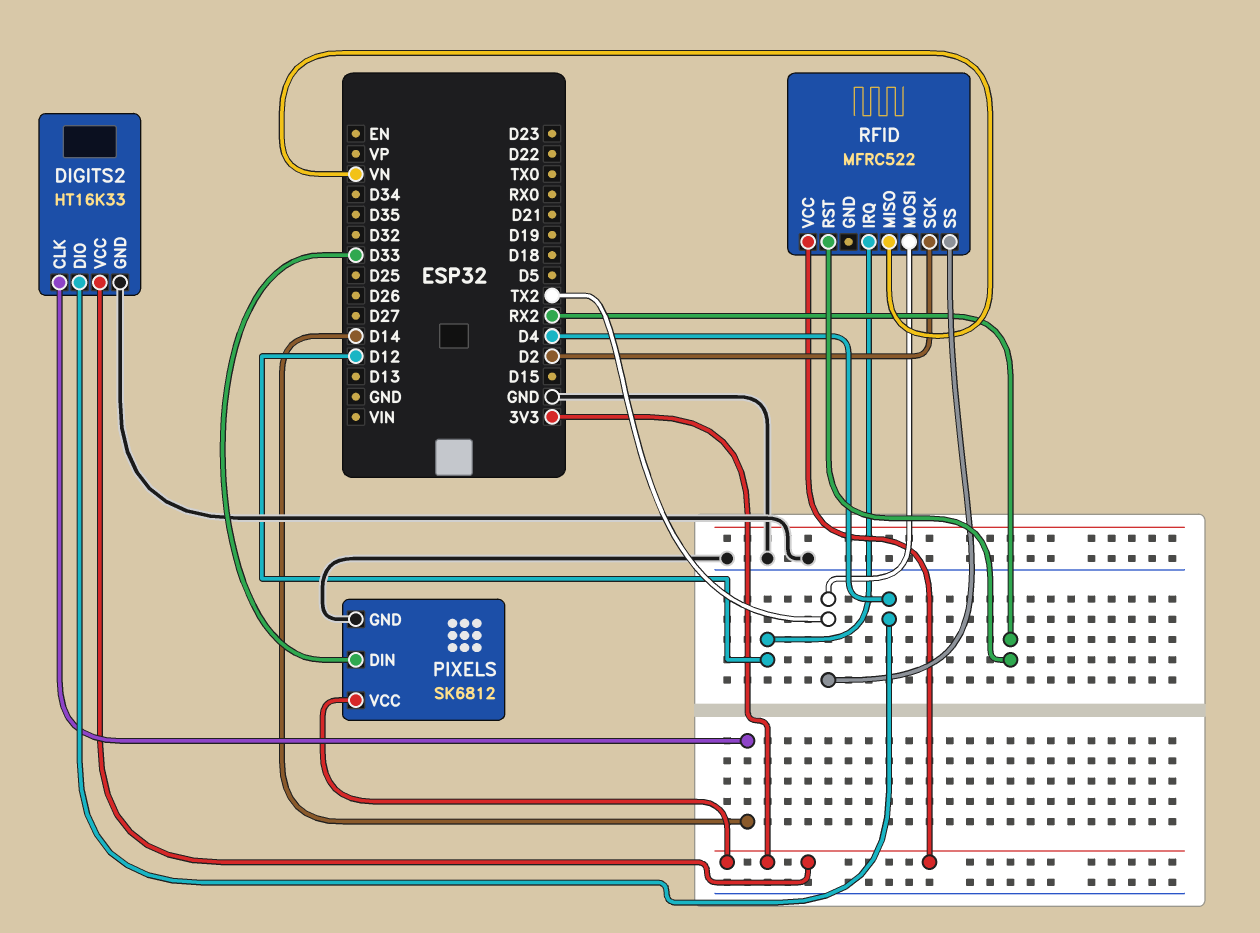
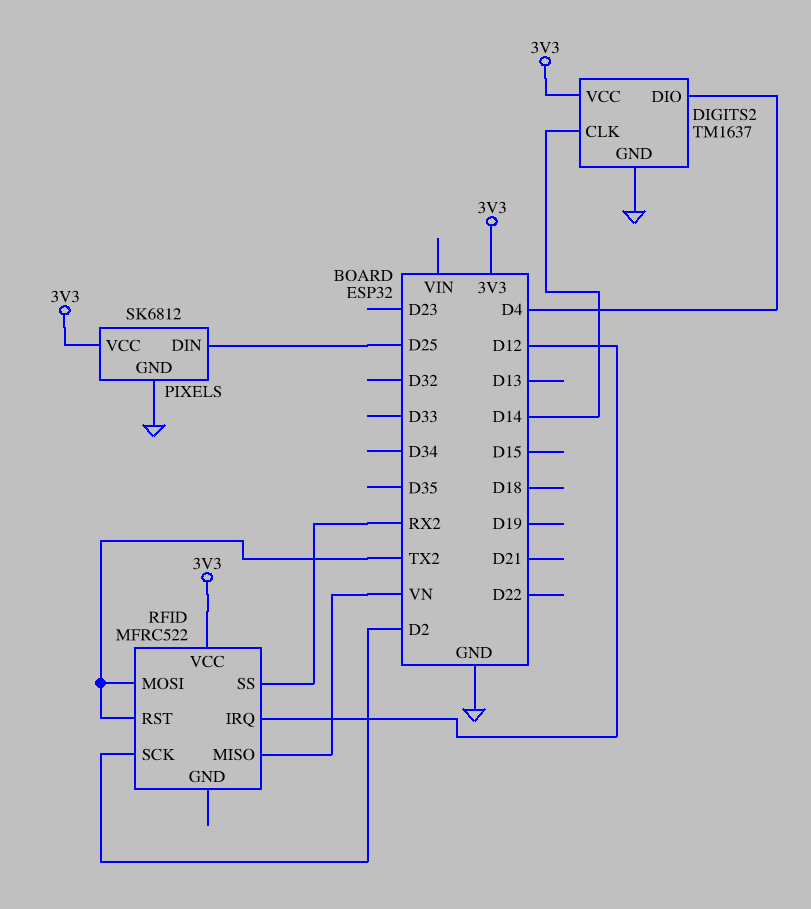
DIGITS2: HT16K33 -> TM1637
PIXELS pin DIN: D33 -> D25
RFID pin RST: RX2 -> TX2
RFID pin SS: TX2 -> RX2

